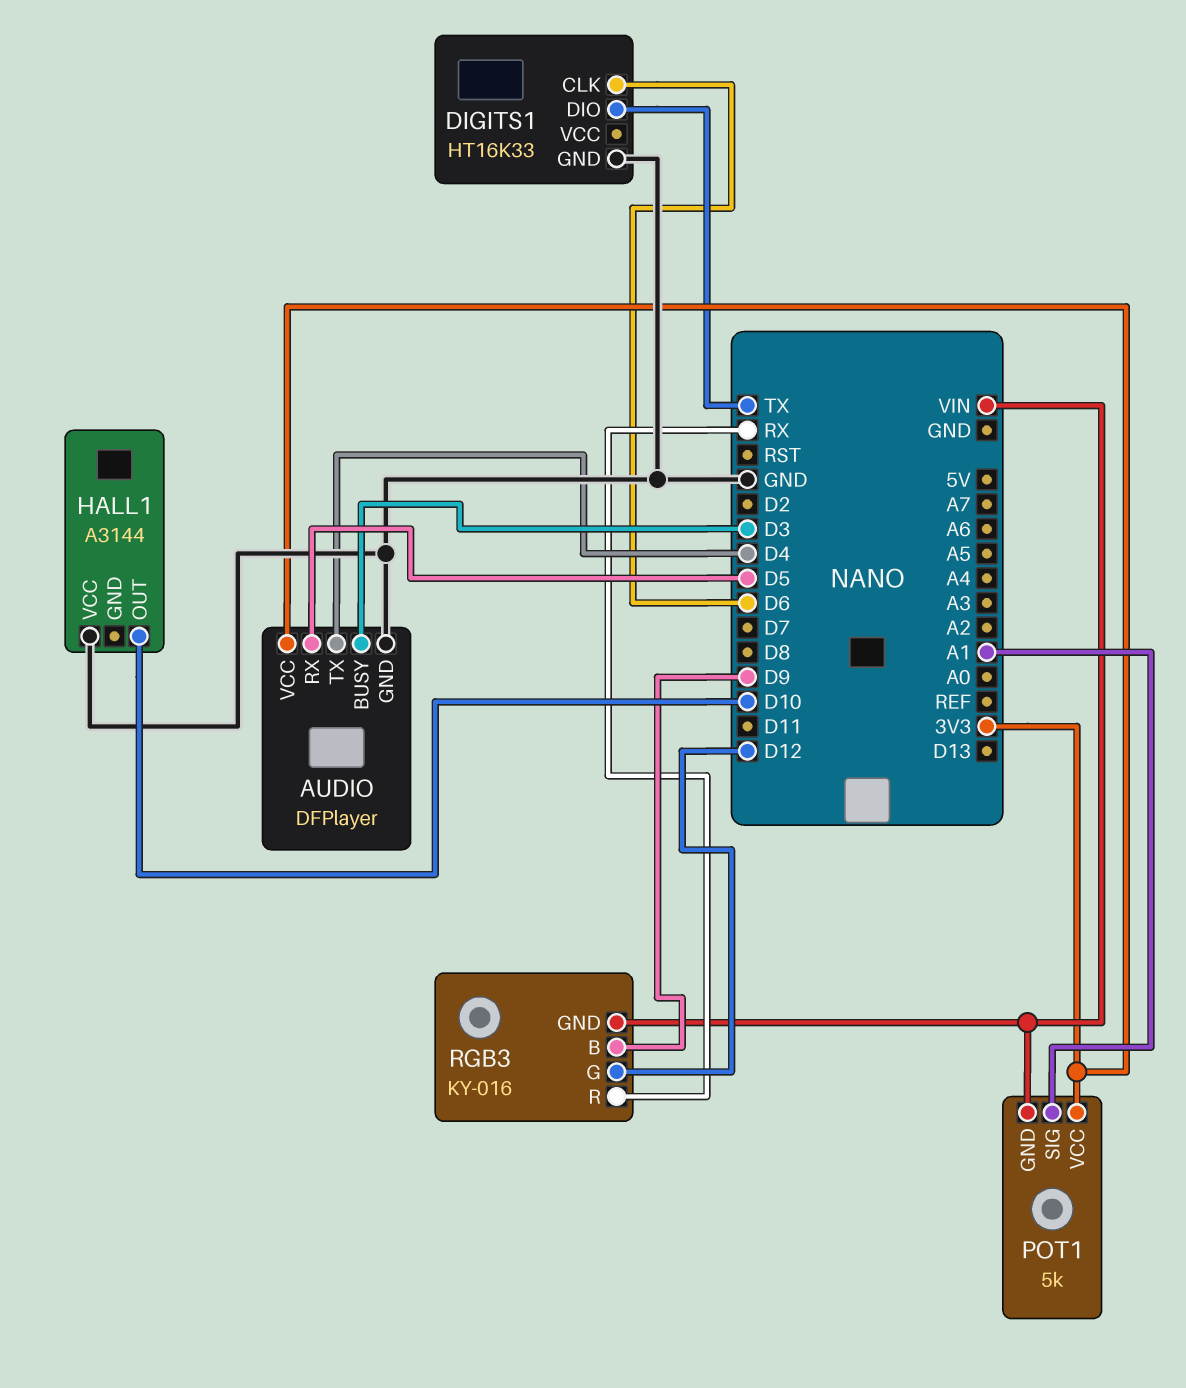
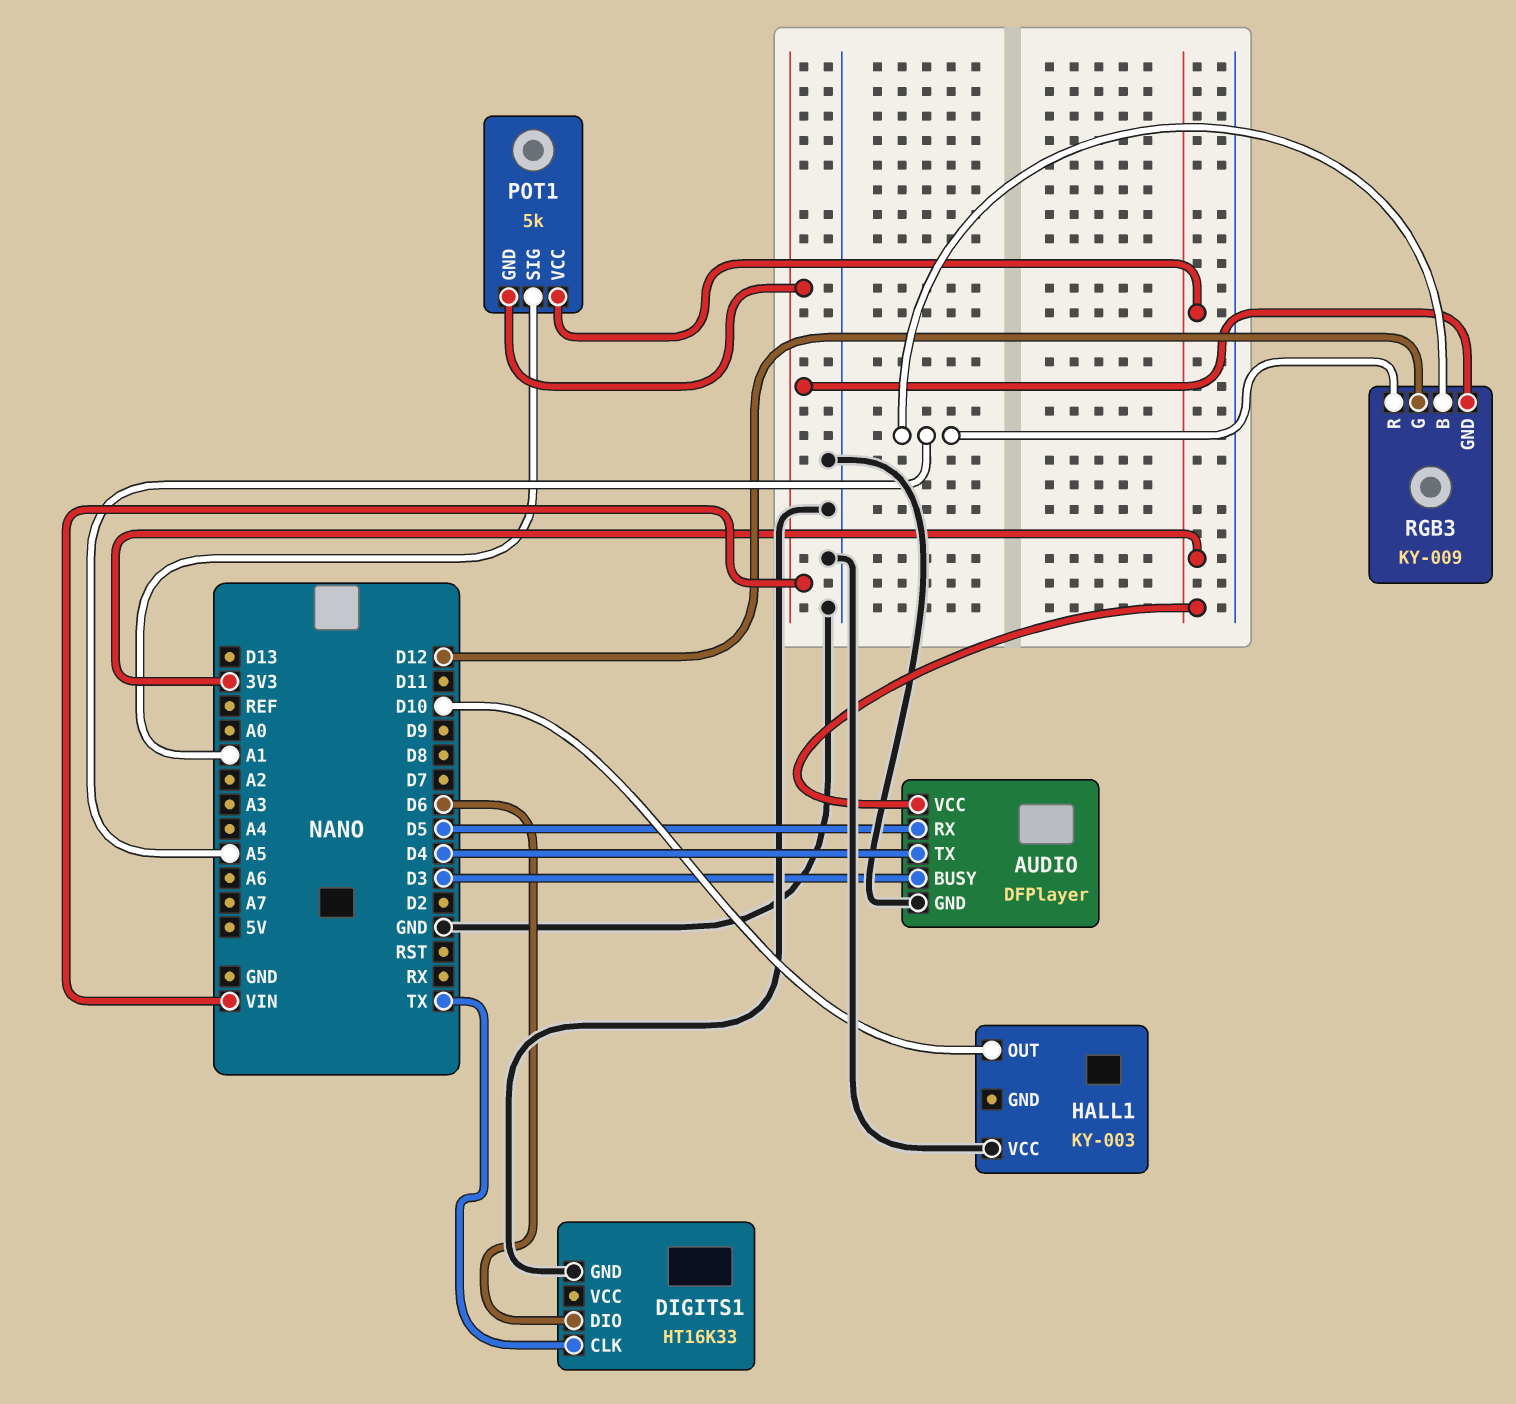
DIGITS1 pin CLK: D6 -> TX
DIGITS1 pin DIO: TX -> D6
HALL1: A3144 -> KY-003
RGB3: KY-016 -> KY-009
RGB3 pin B: D9 -> A5
RGB3 pin R: RX -> A5

